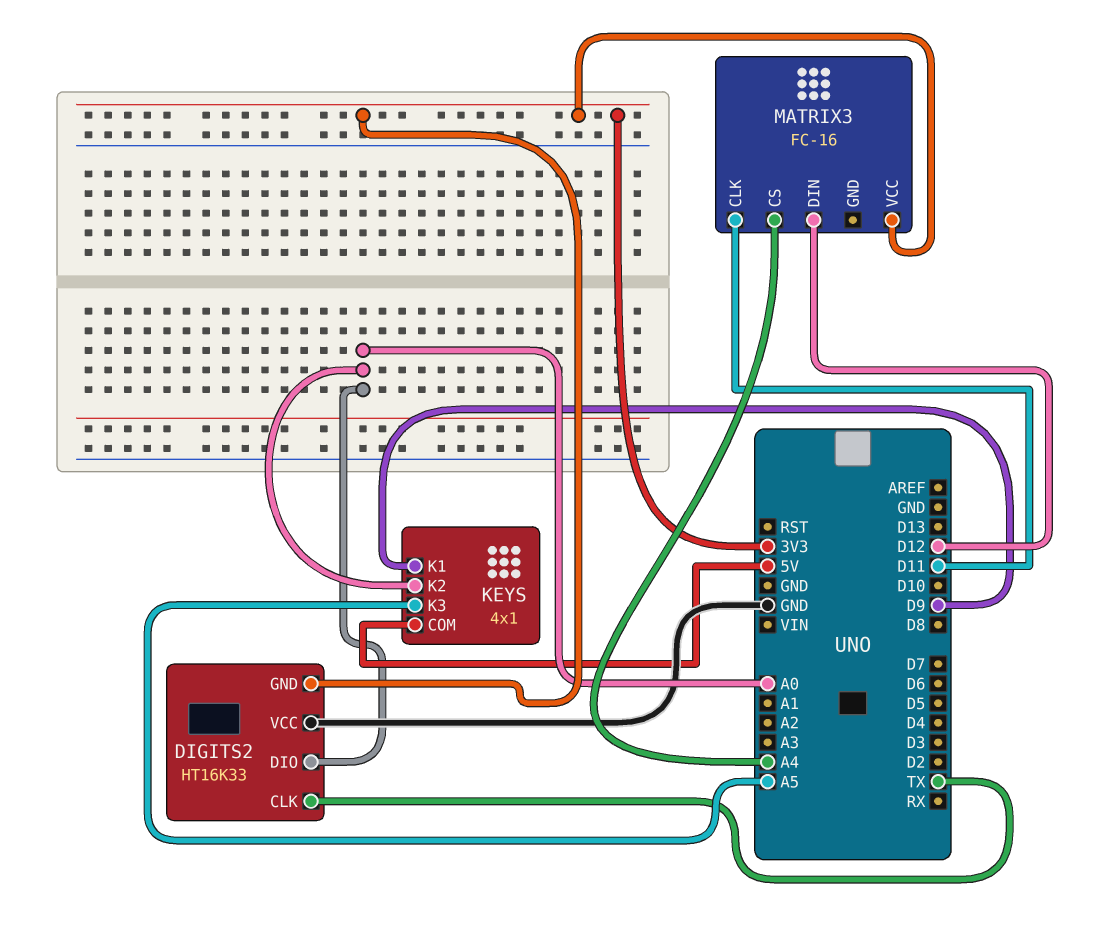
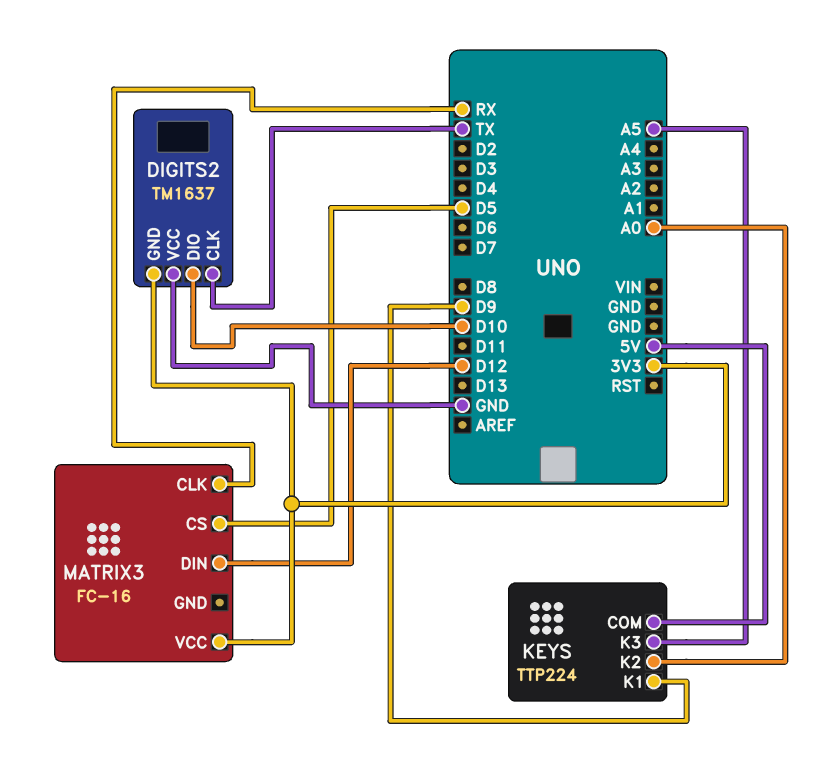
DIGITS2: HT16K33 -> TM1637
DIGITS2 pin DIO: A0 -> D10
KEYS: 4x1 -> TTP224
MATRIX3 pin CLK: D11 -> RX
MATRIX3 pin CS: A4 -> D5

